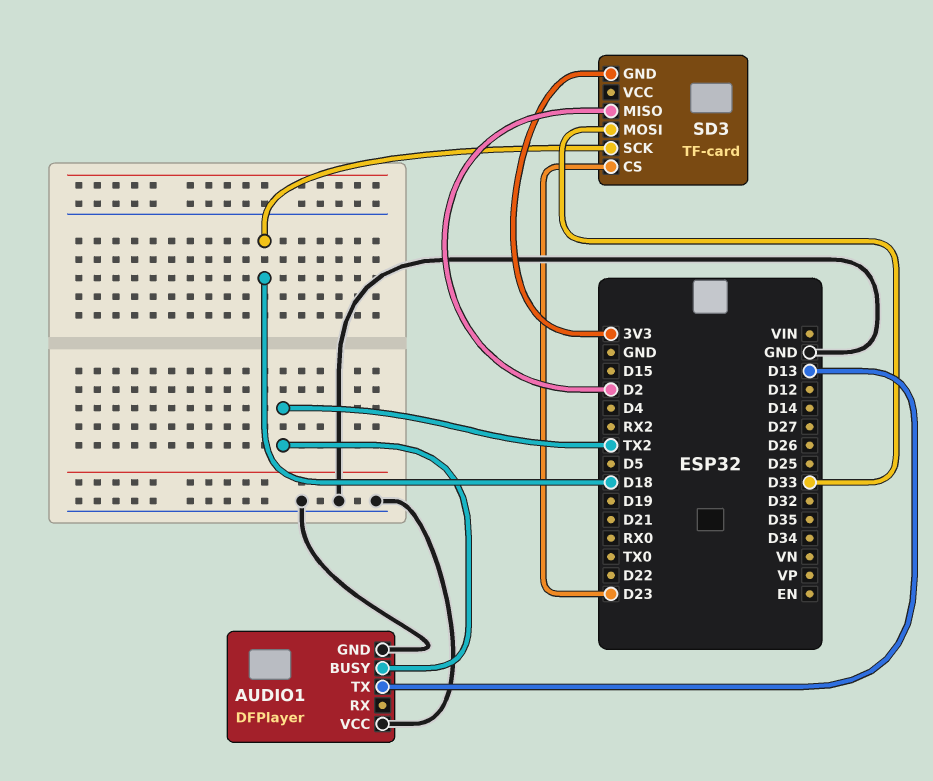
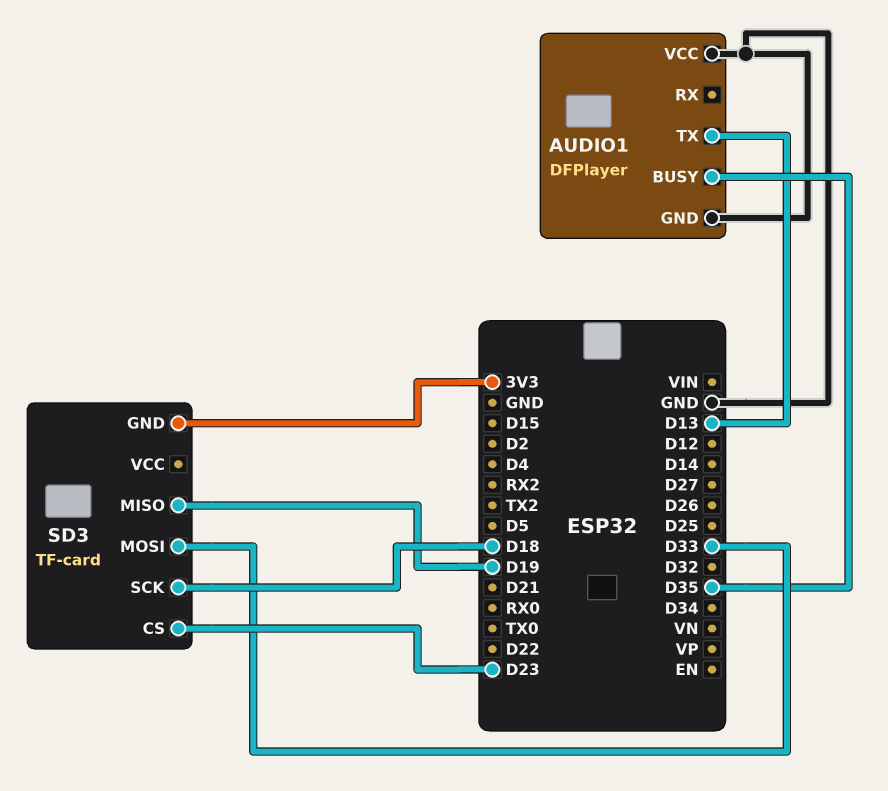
AUDIO1 pin BUSY: TX2 -> D35
SD3 pin MISO: D2 -> D19

